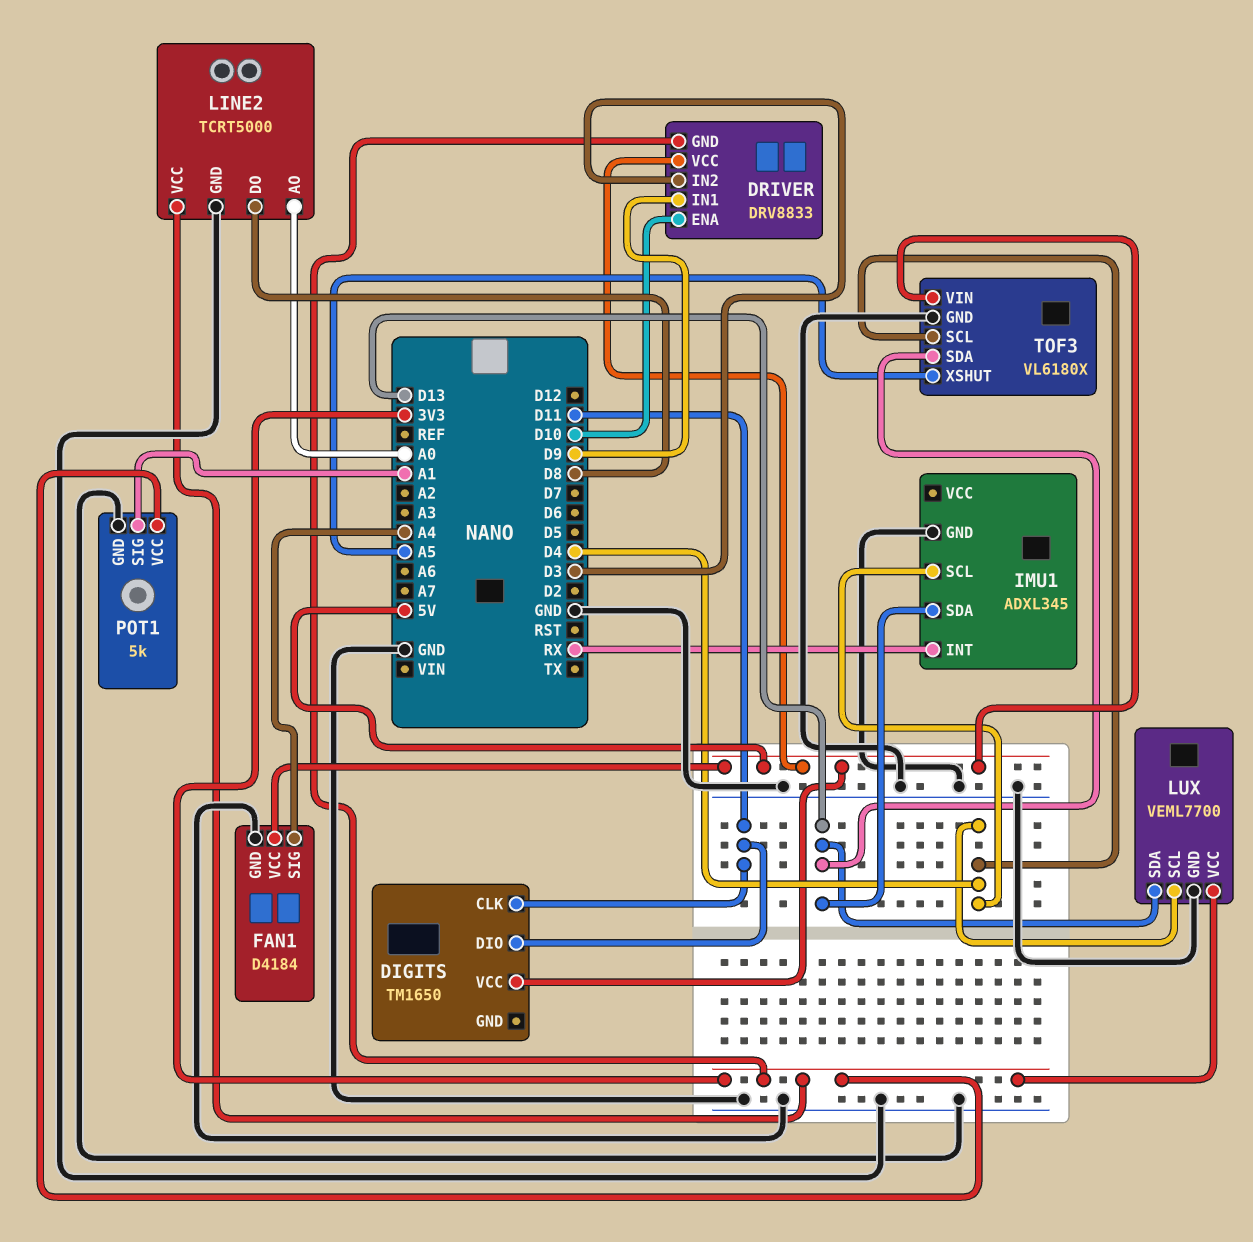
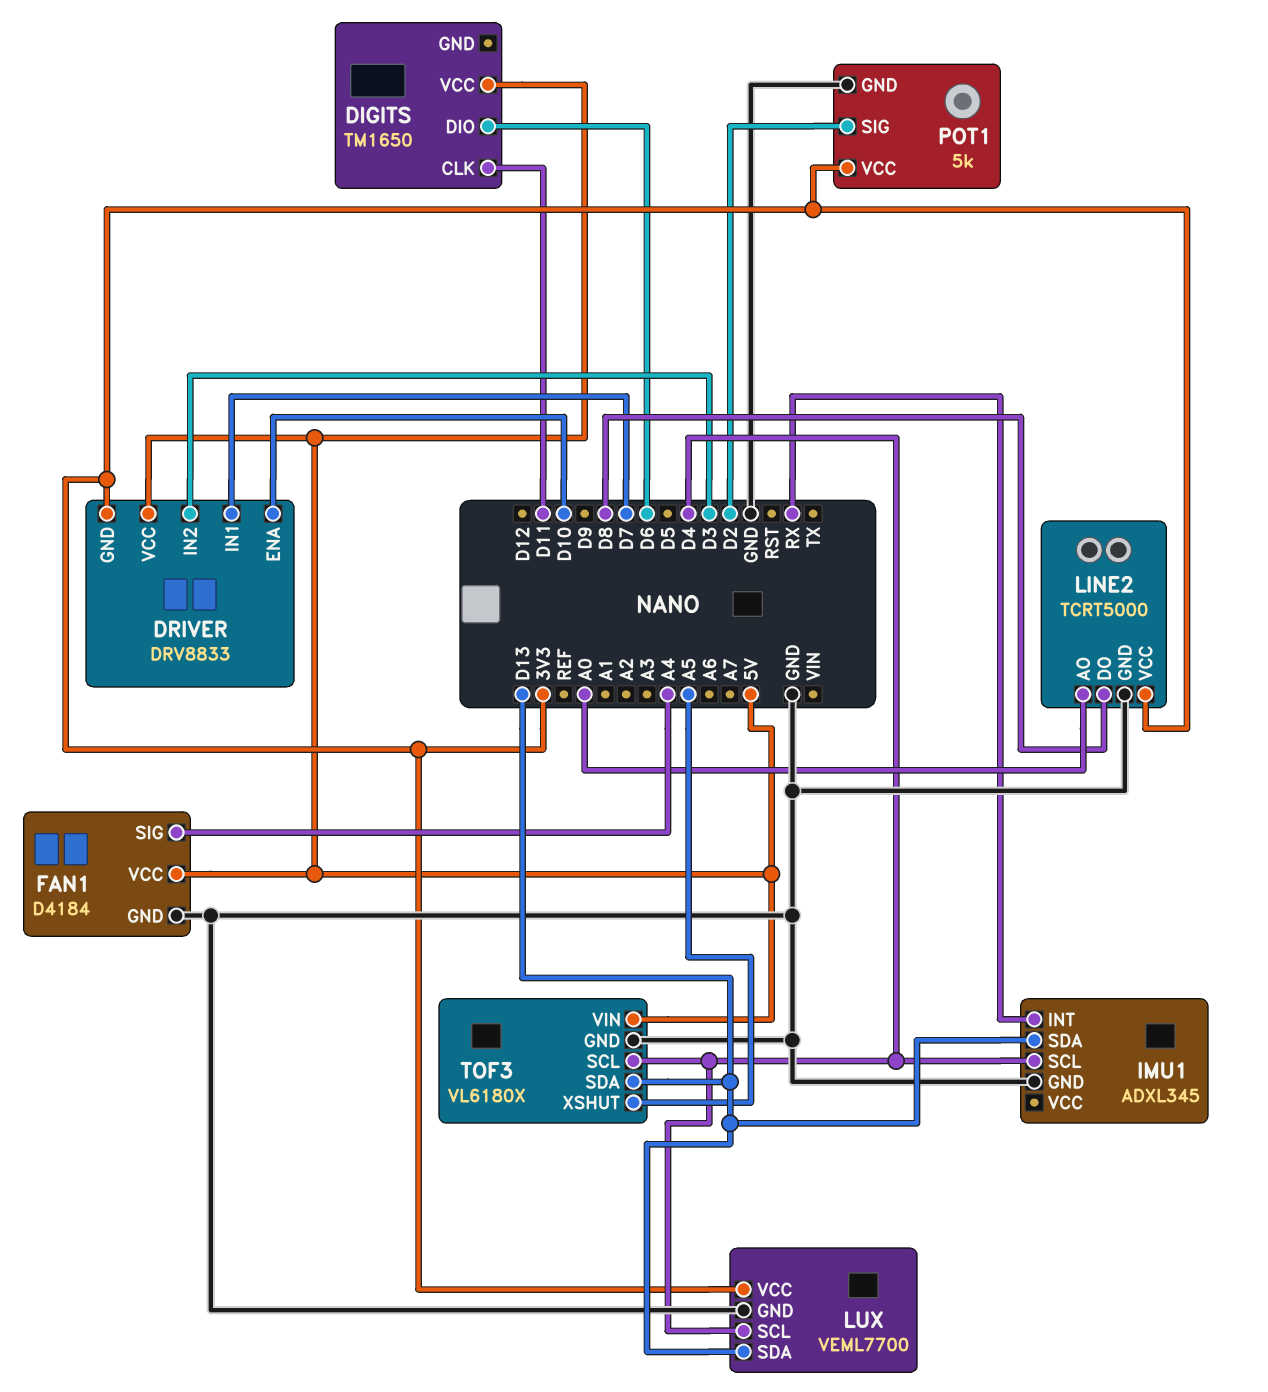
DIGITS pin DIO: D11 -> D6
DRIVER pin IN1: D9 -> D7
POT1 pin SIG: A1 -> D2

